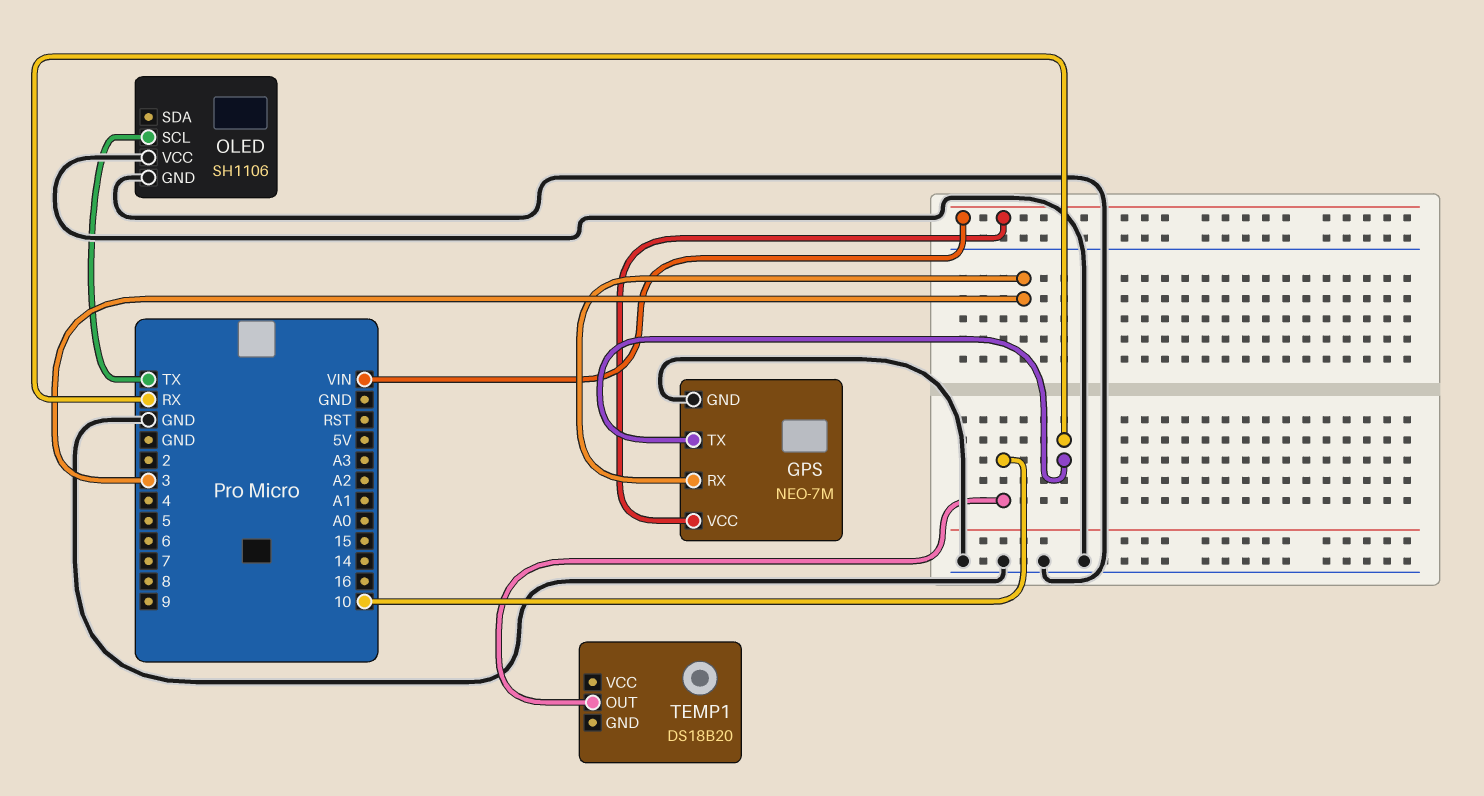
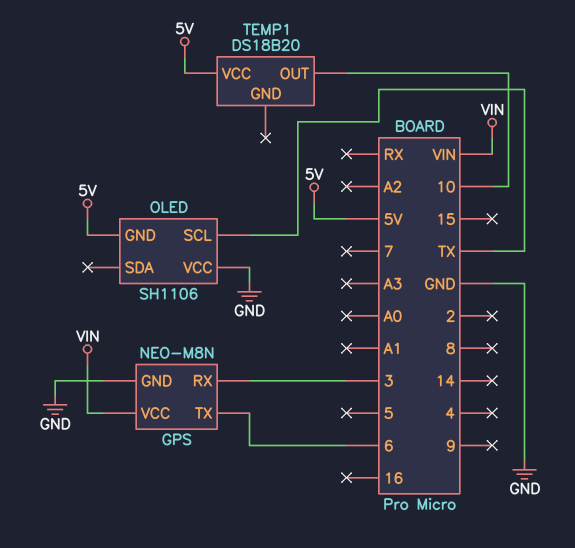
GPS: NEO-7M -> NEO-M8N
GPS pin TX: RX -> 6
OLED pin GND: GND -> 5V
TEMP1 pin VCC: none -> 5V

